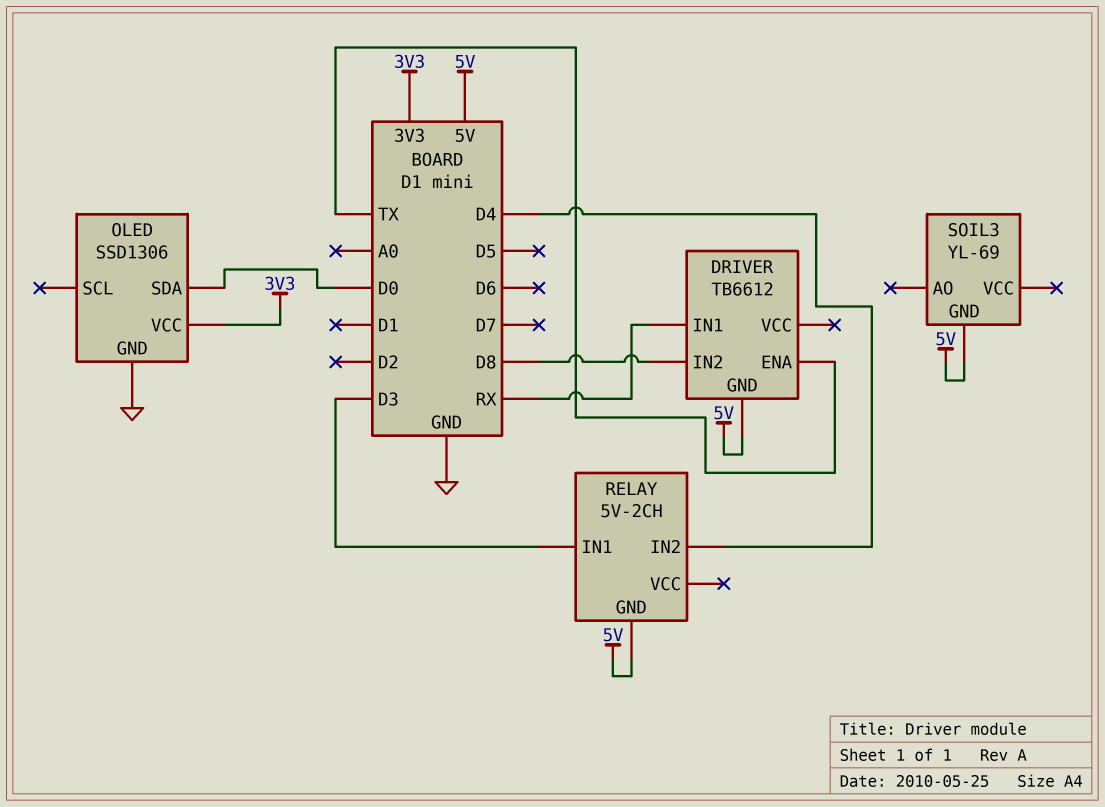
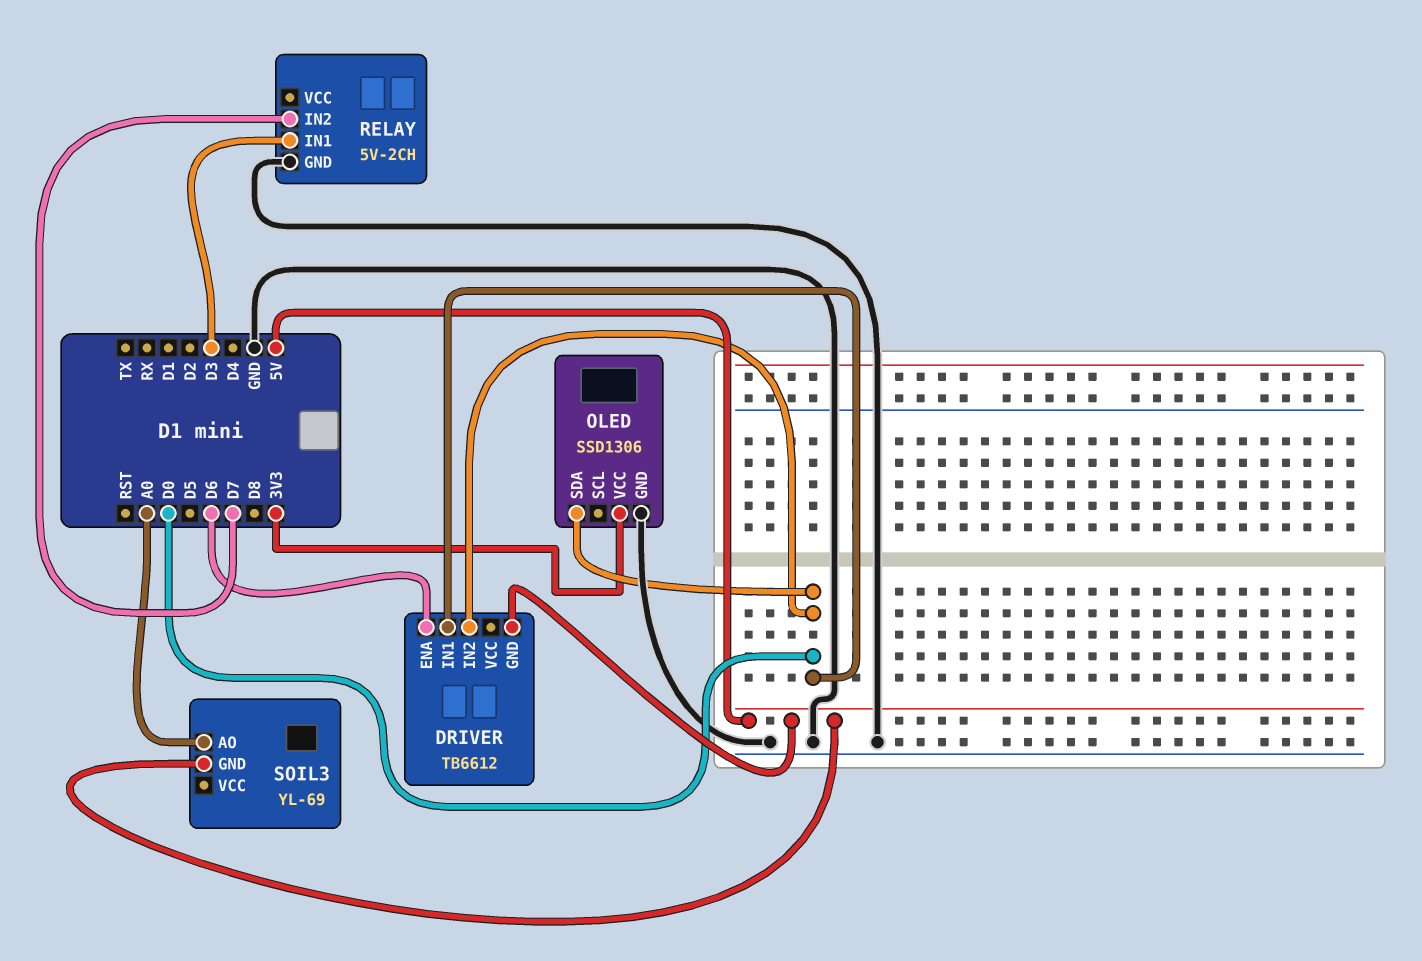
DRIVER pin ENA: TX -> D6
DRIVER pin IN1: RX -> D0
DRIVER pin IN2: D8 -> D0
RELAY pin GND: 5V -> GND
RELAY pin IN2: D4 -> D7
SOIL3 pin AO: none -> A0

